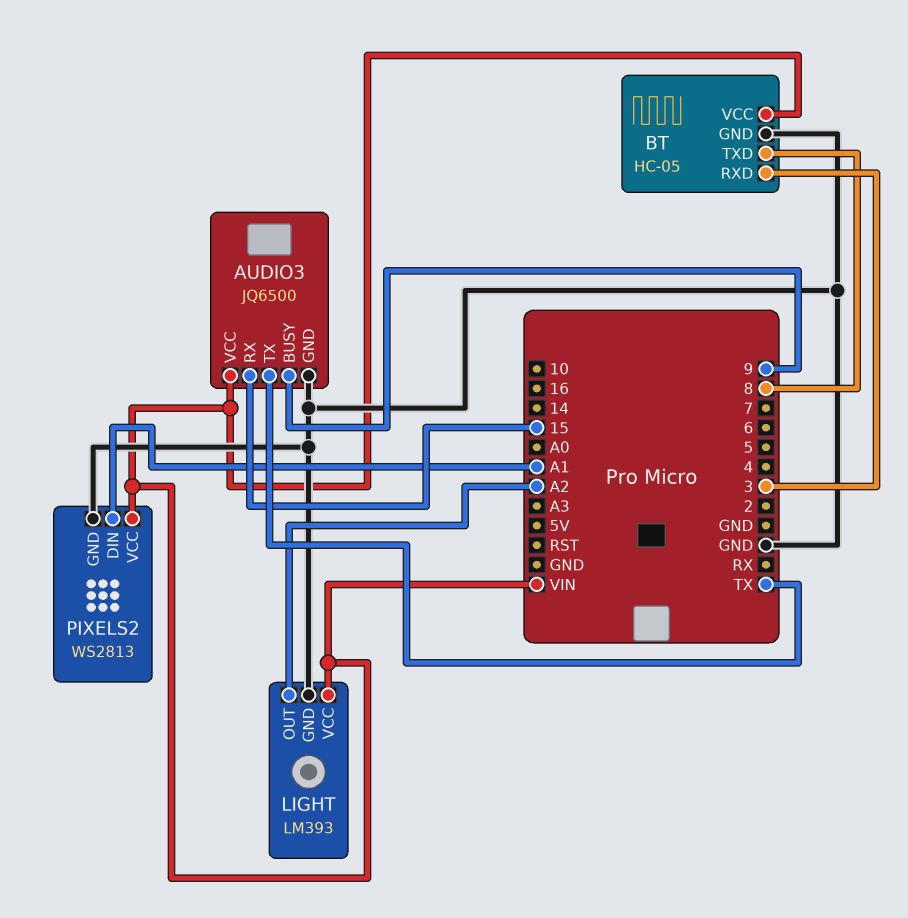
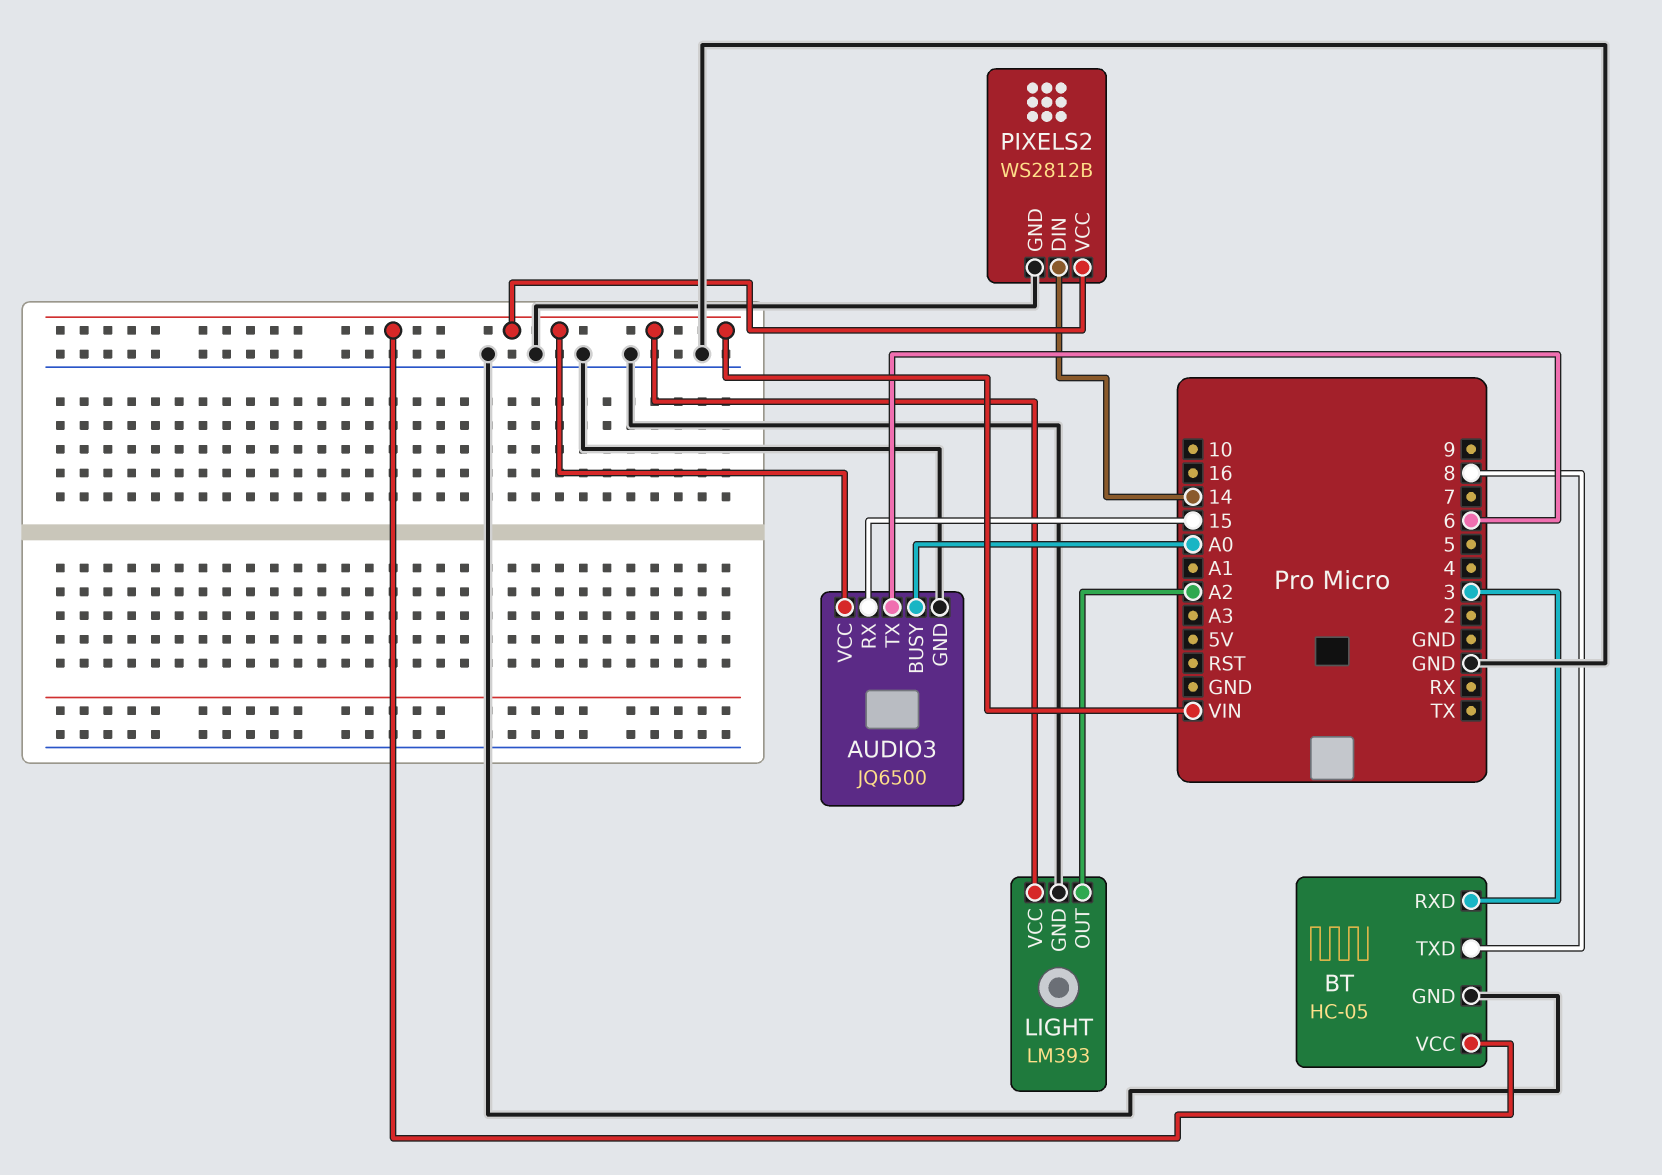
AUDIO3 pin BUSY: 9 -> A0
AUDIO3 pin TX: TX -> 6
PIXELS2: WS2813 -> WS2812B
PIXELS2 pin DIN: A1 -> 14

